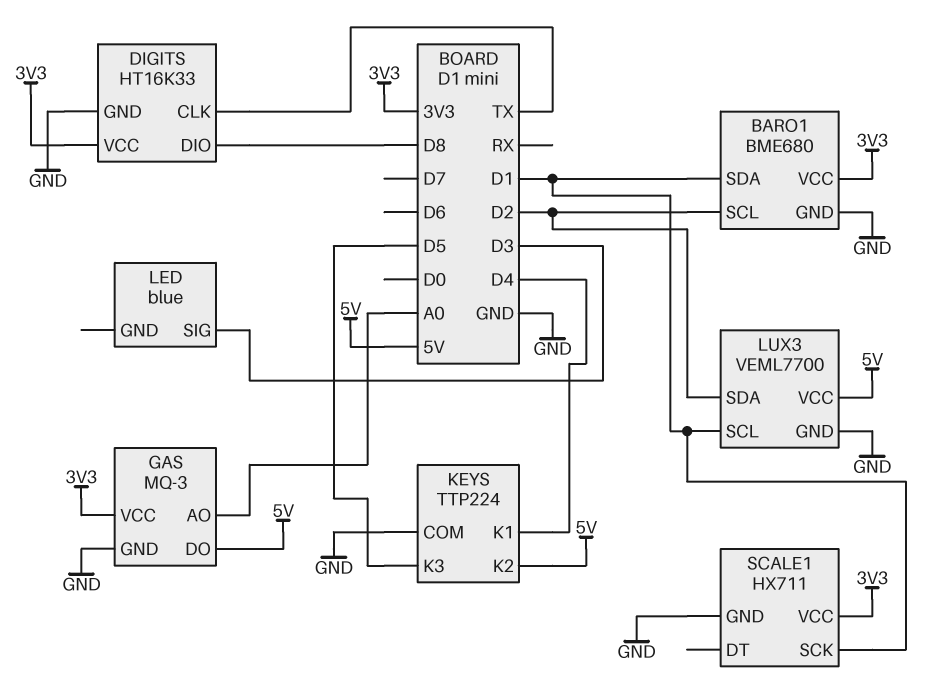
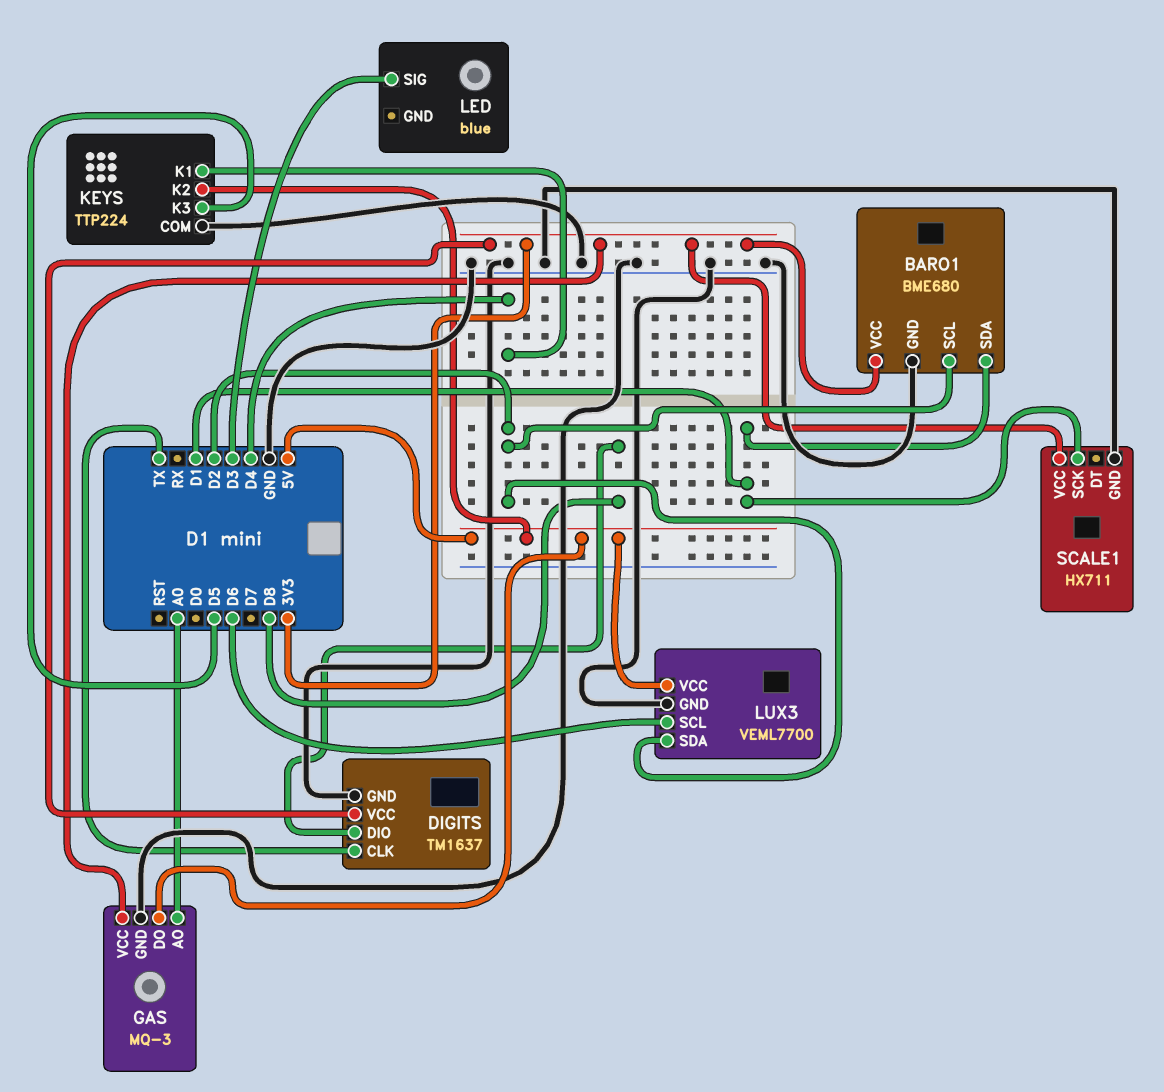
DIGITS: HT16K33 -> TM1637
LUX3 pin SCL: D1 -> D6

